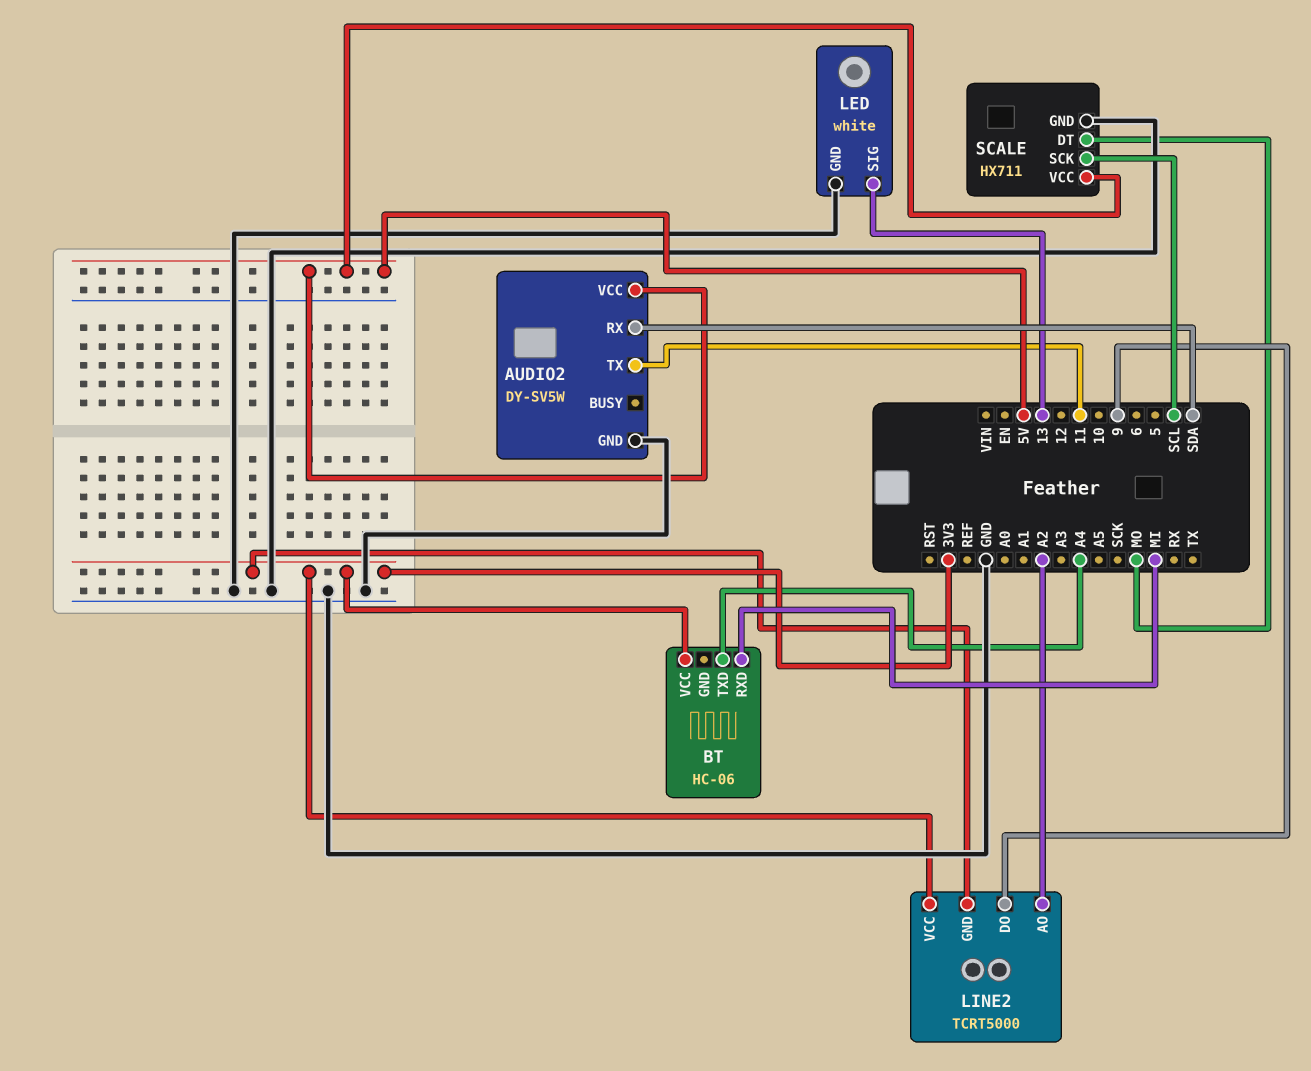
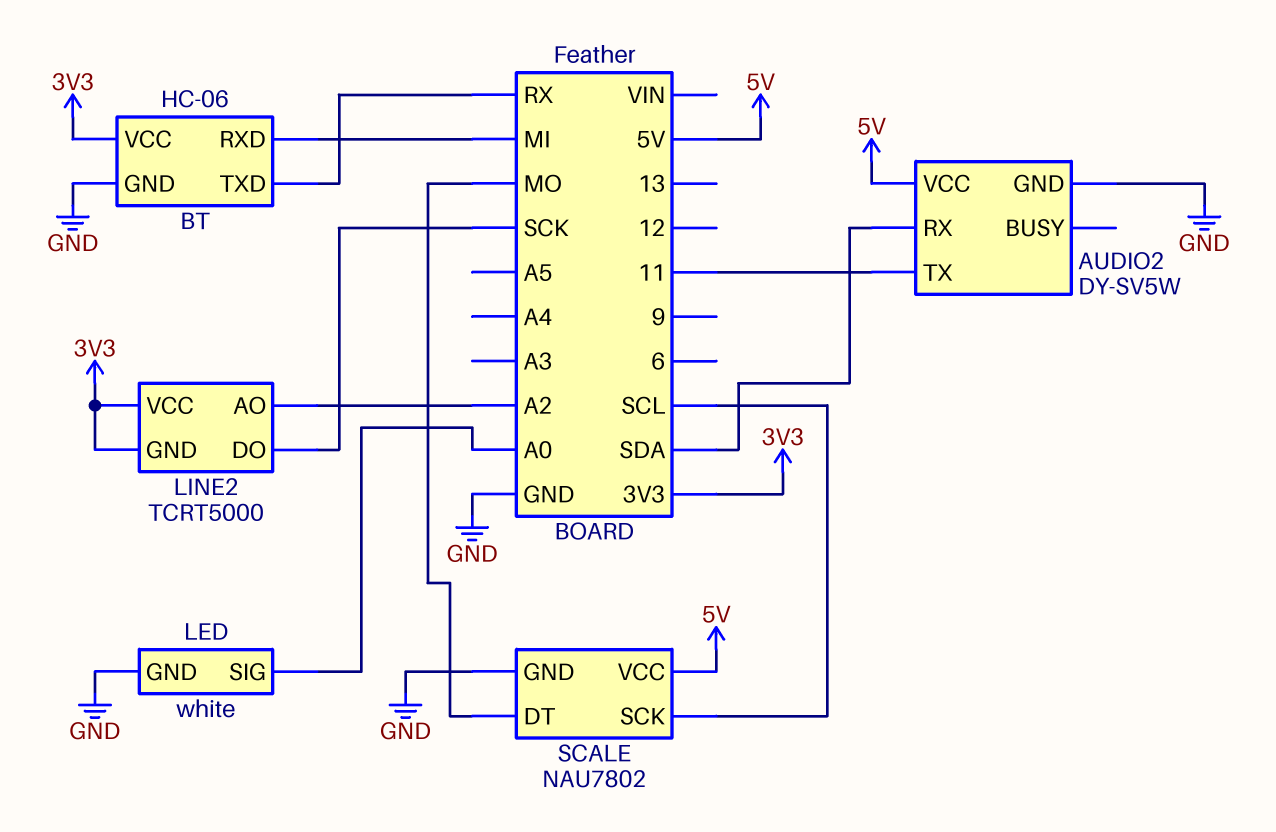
BT pin GND: none -> GND
BT pin TXD: A4 -> RX
LED pin SIG: 13 -> A0
LINE2 pin DO: 9 -> SCK
SCALE: HX711 -> NAU7802

